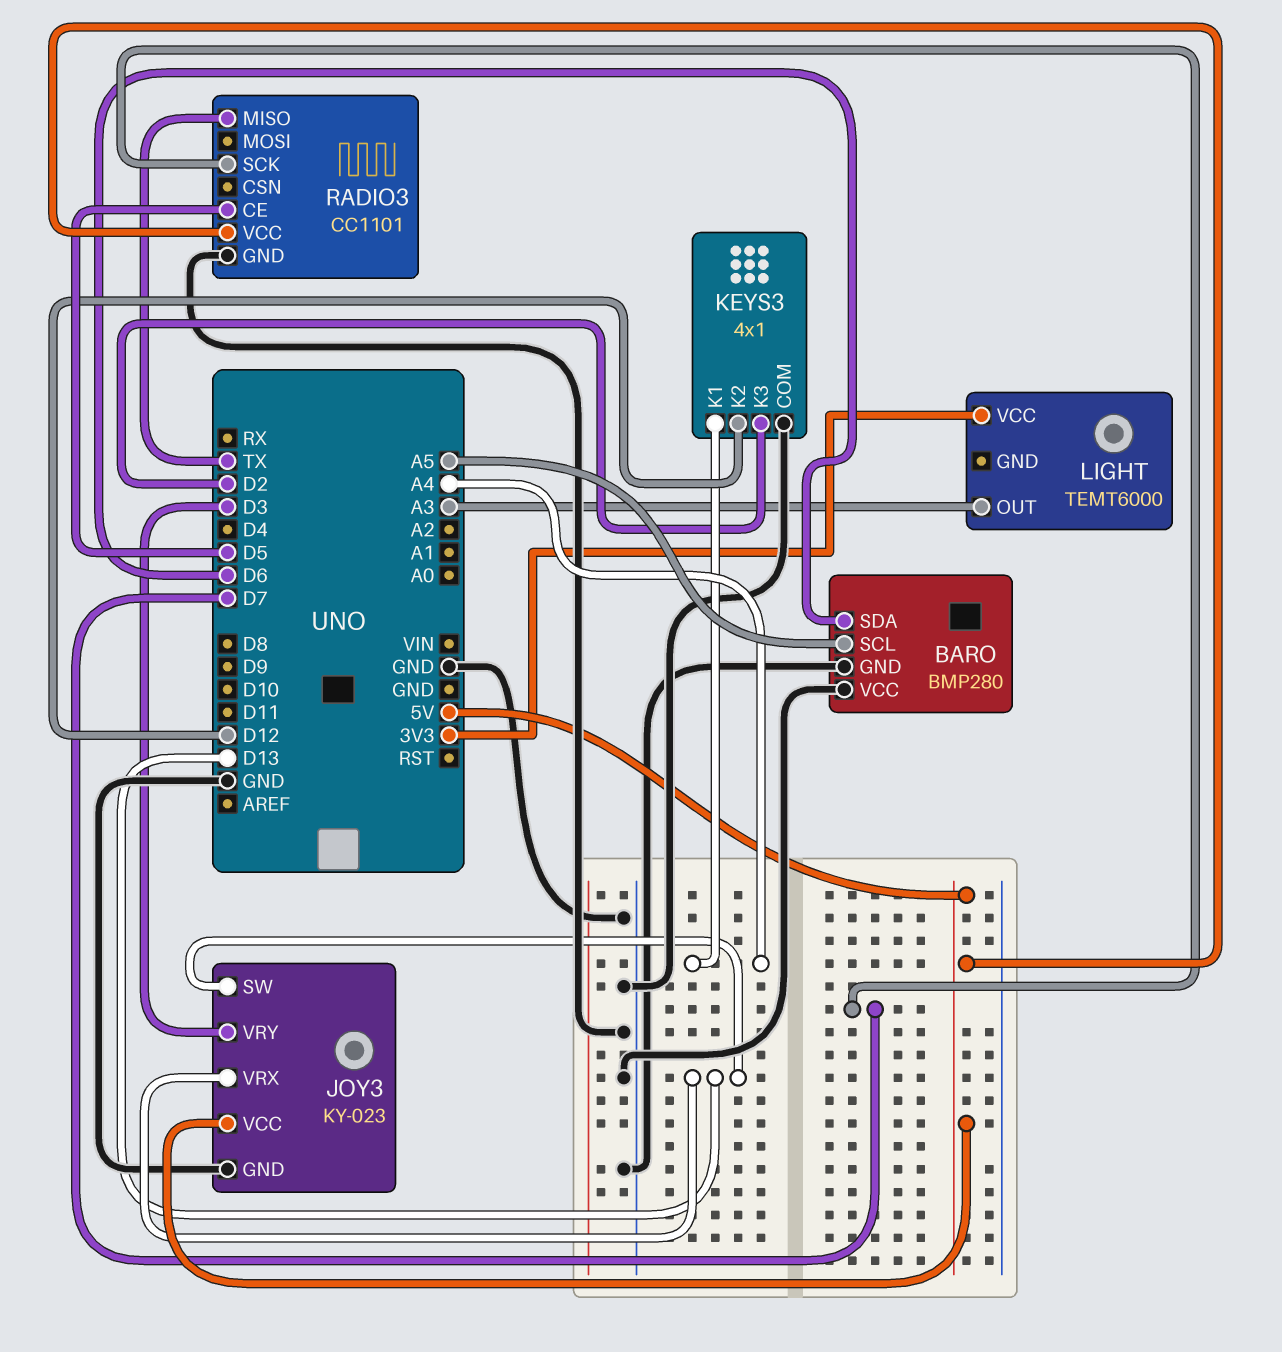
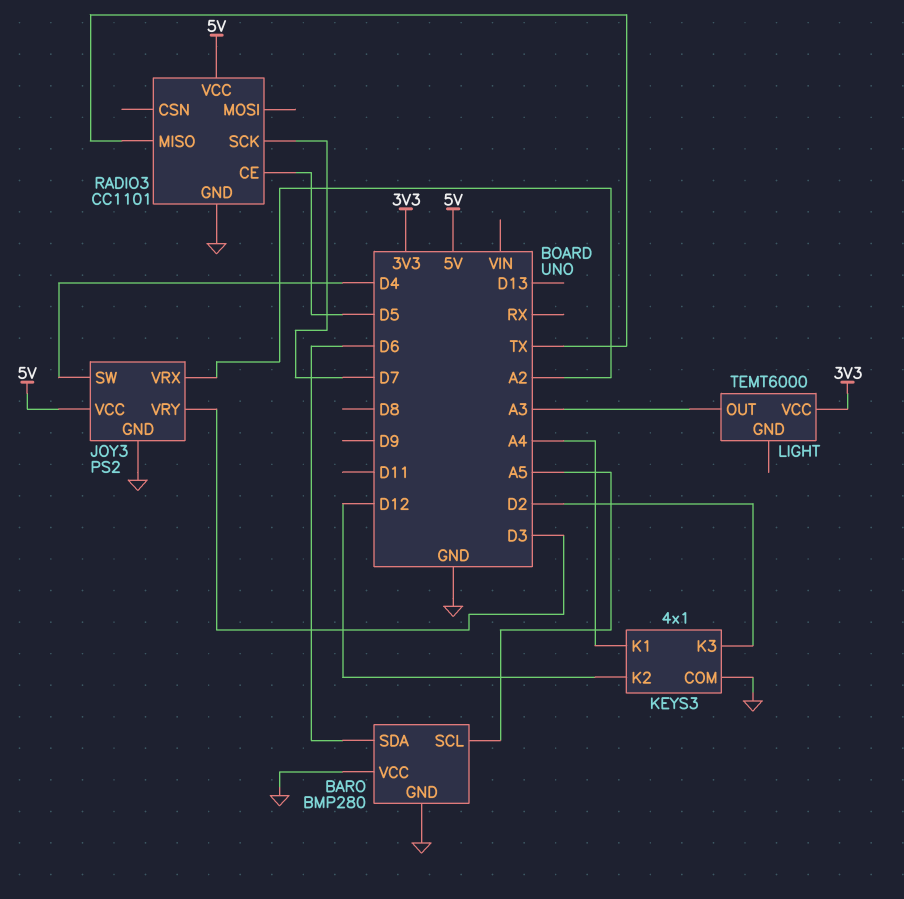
JOY3: KY-023 -> PS2
JOY3 pin SW: D13 -> D4
JOY3 pin VRX: D13 -> A2

